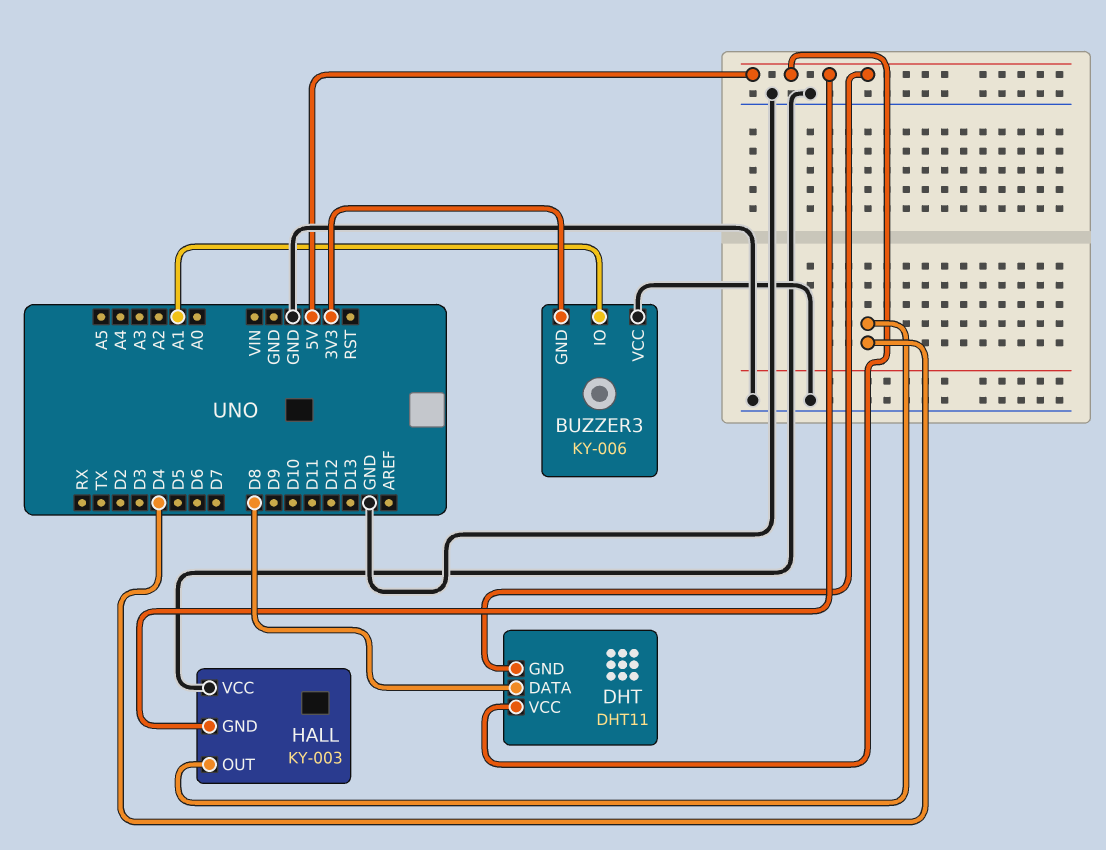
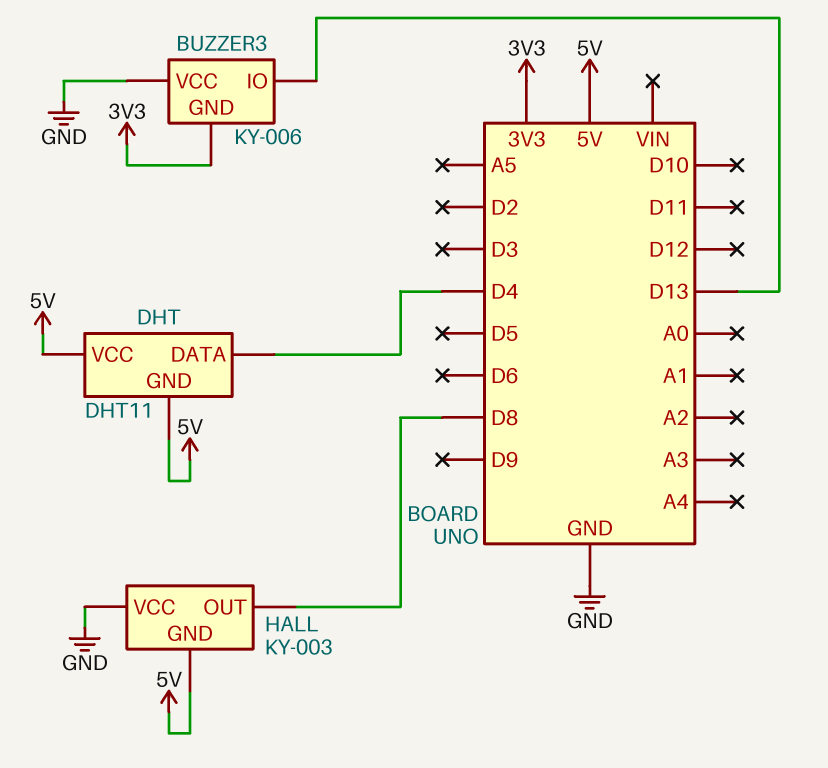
BUZZER3 pin IO: A1 -> D13
DHT pin DATA: D8 -> D4
HALL pin OUT: D4 -> D8

